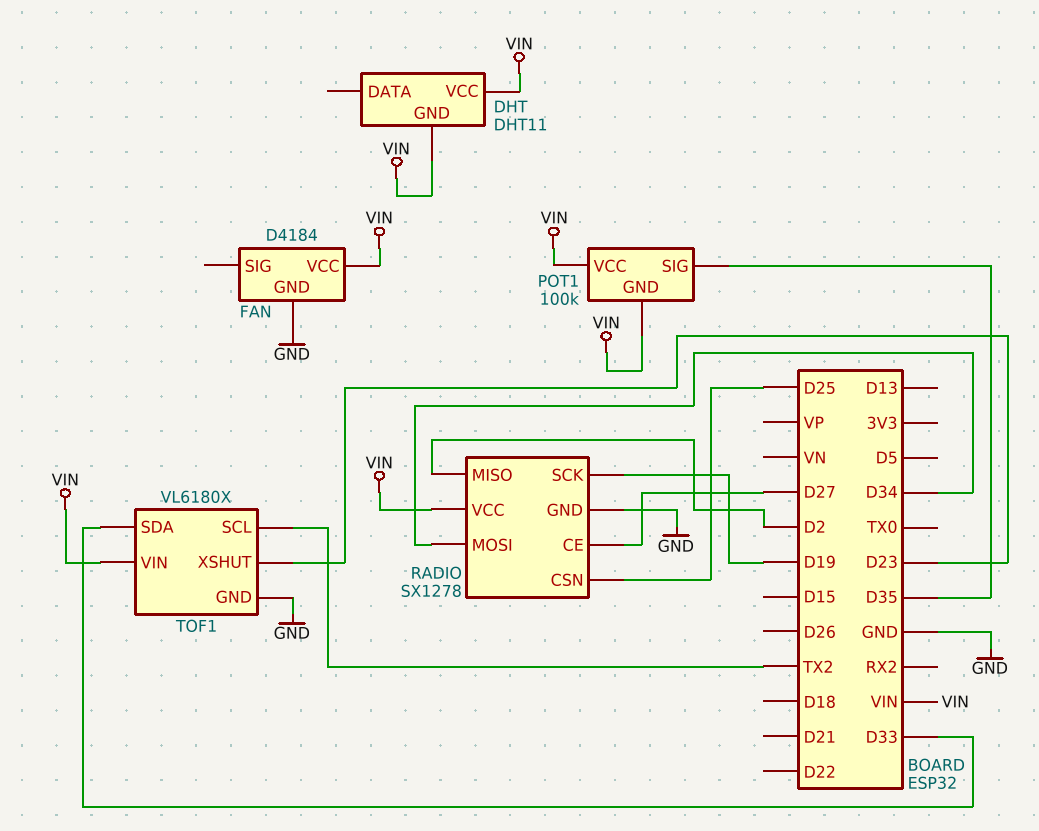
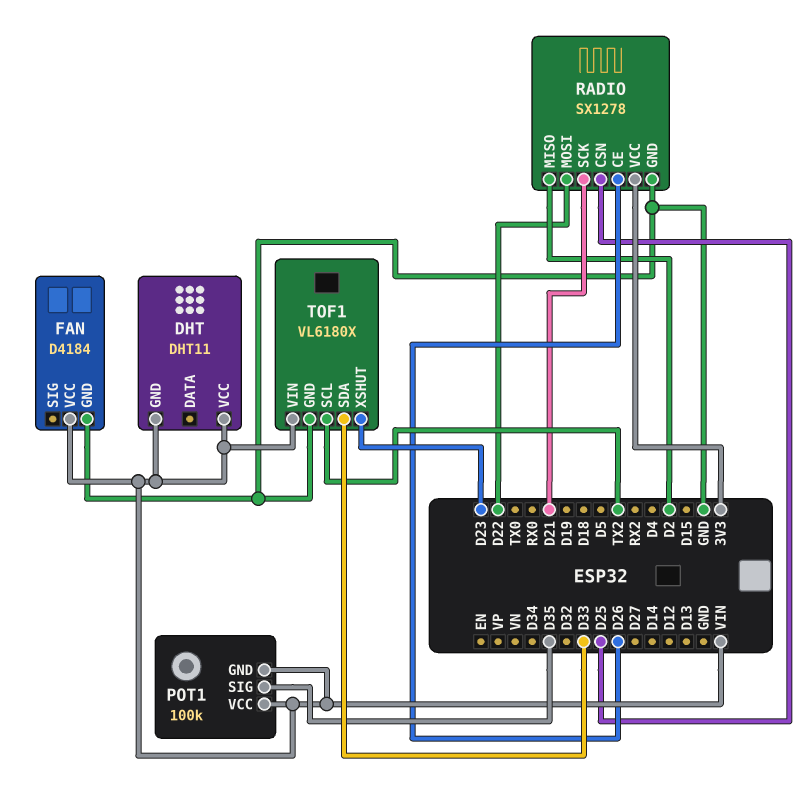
RADIO pin CE: D27 -> D26
RADIO pin MOSI: D34 -> D22
RADIO pin SCK: D19 -> D21
RADIO pin VCC: VIN -> 3V3

